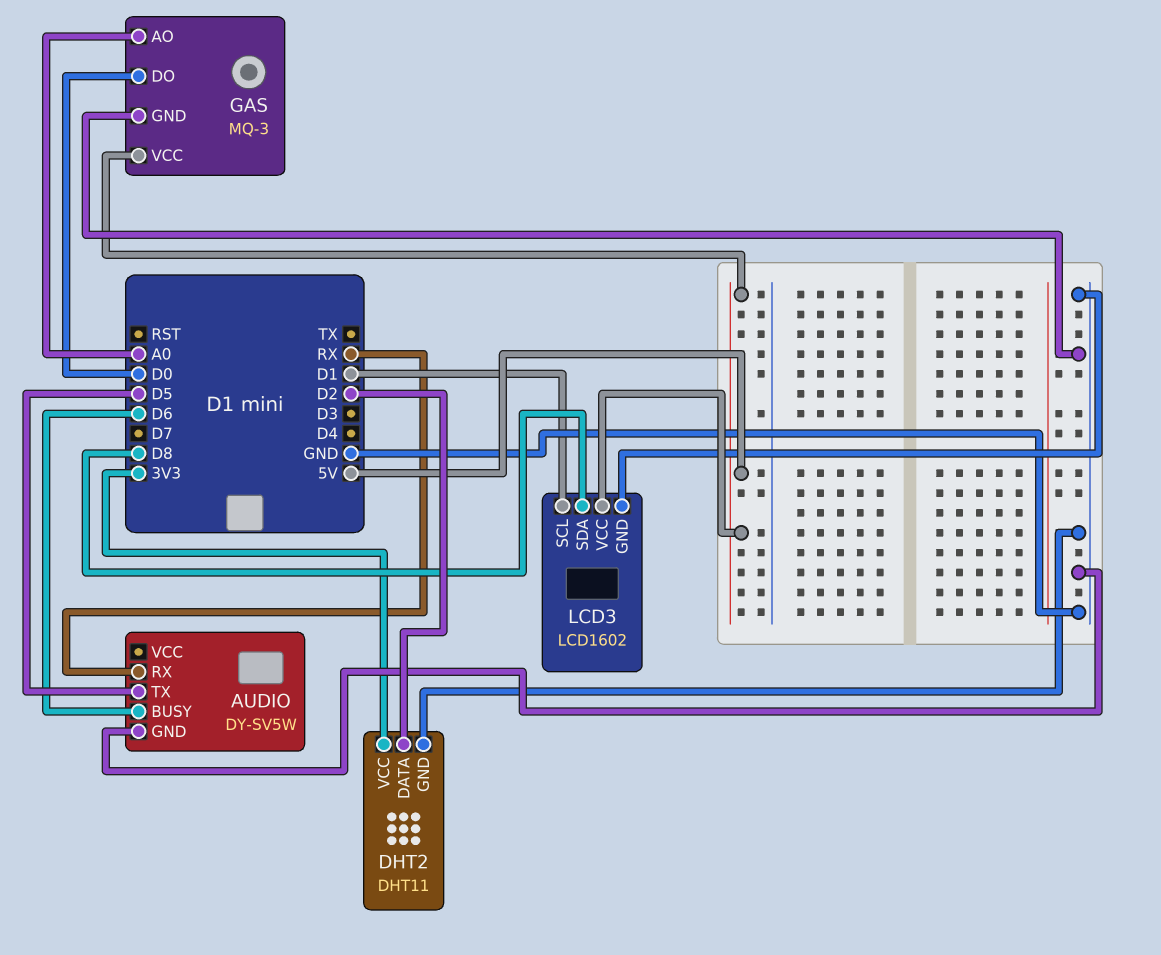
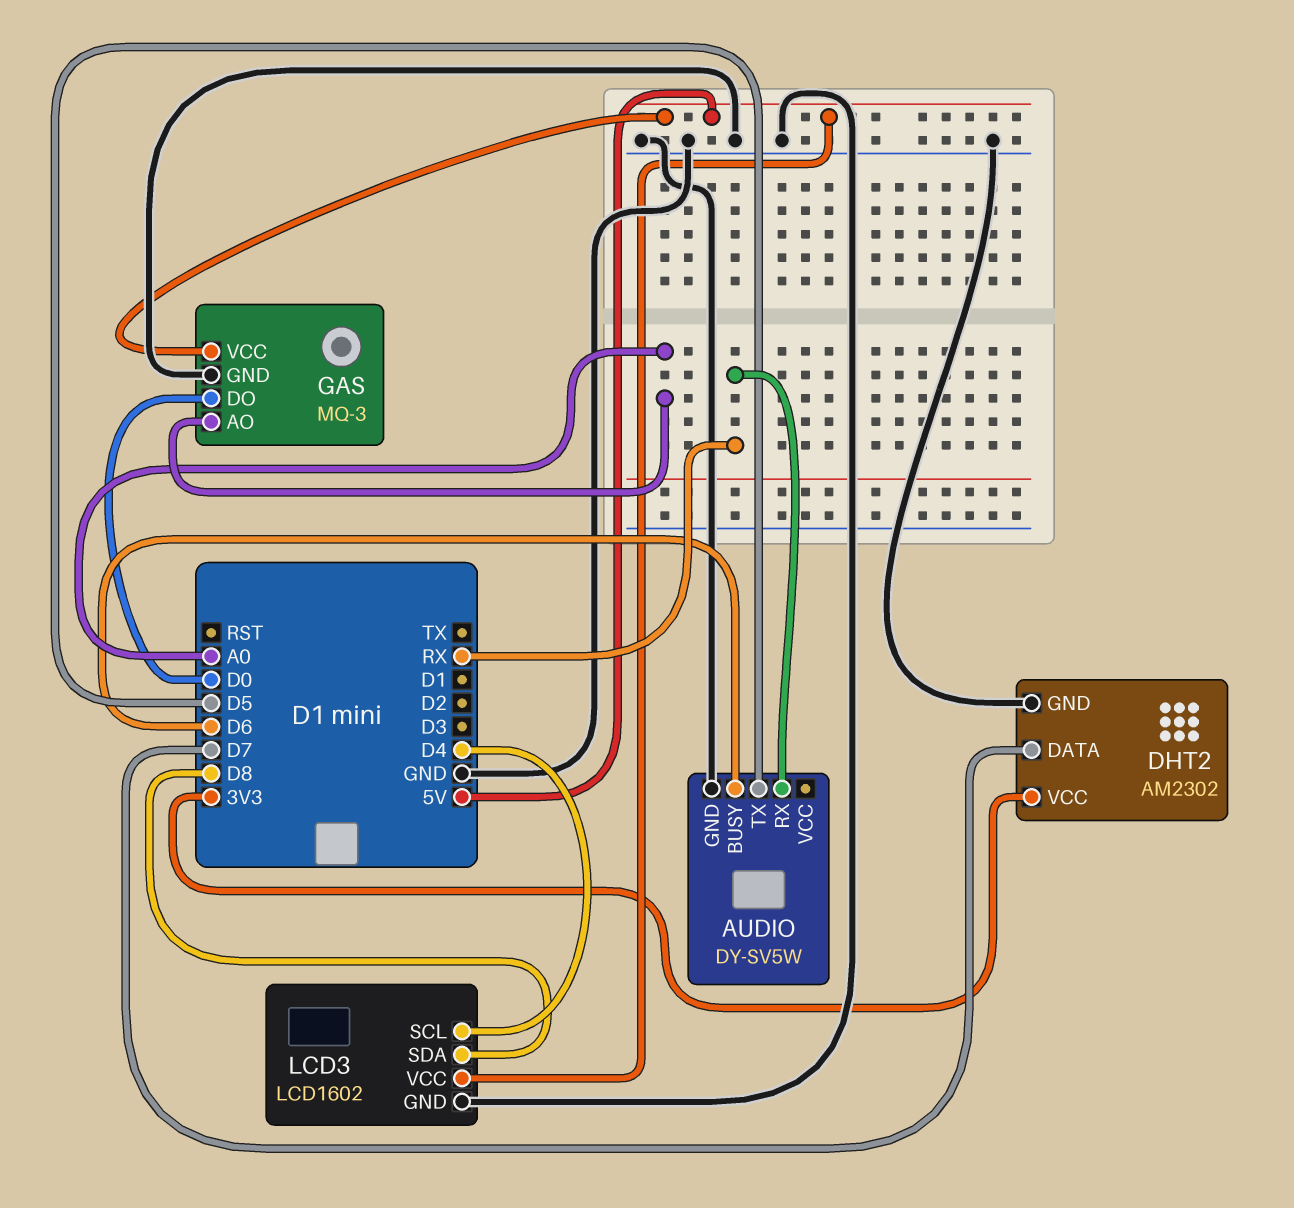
DHT2: DHT11 -> AM2302
DHT2 pin DATA: D2 -> D7
LCD3 pin SCL: D1 -> D4

